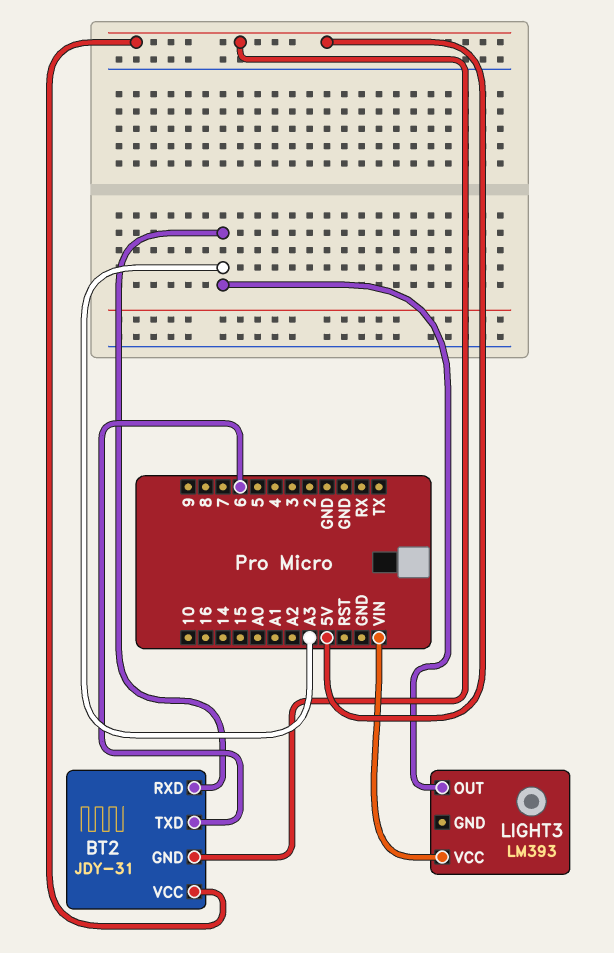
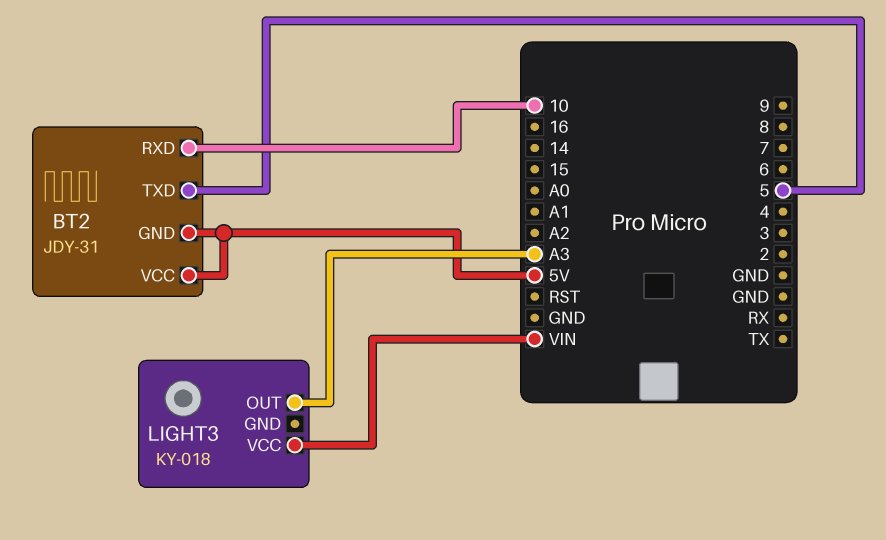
BT2 pin RXD: A3 -> 10
BT2 pin TXD: 6 -> 5
LIGHT3: LM393 -> KY-018

